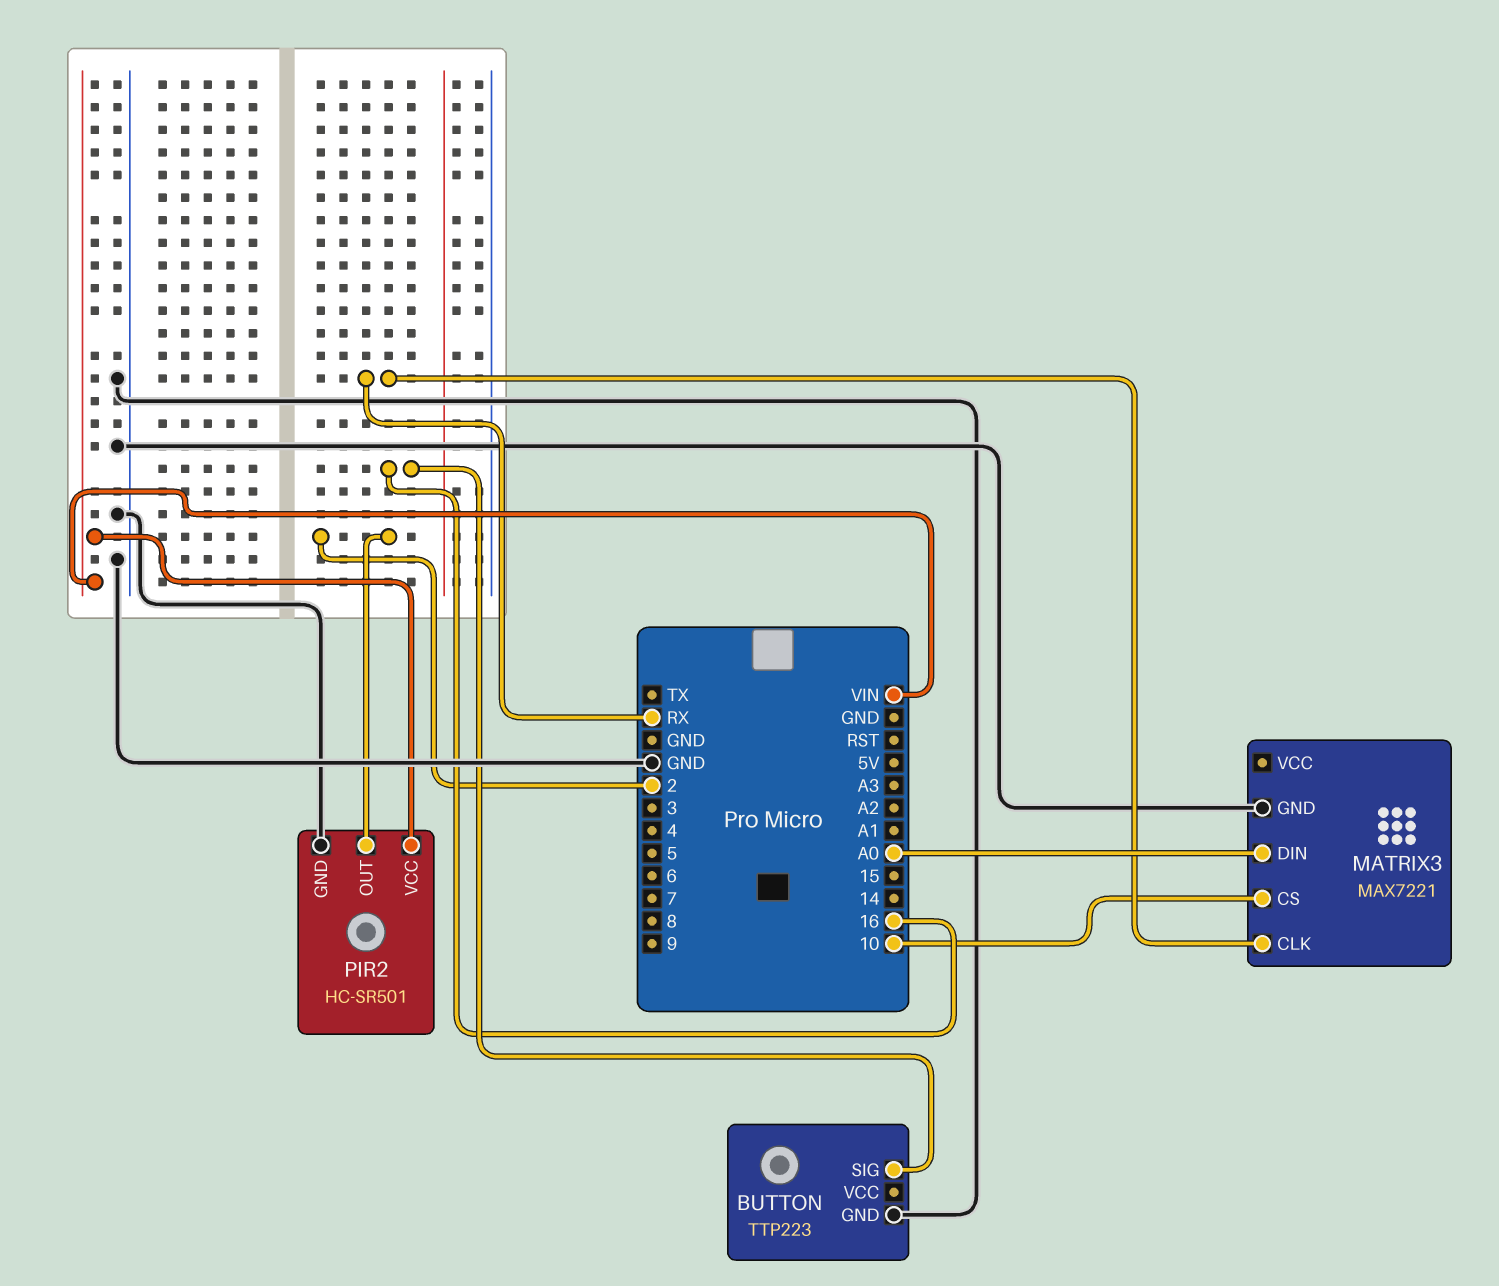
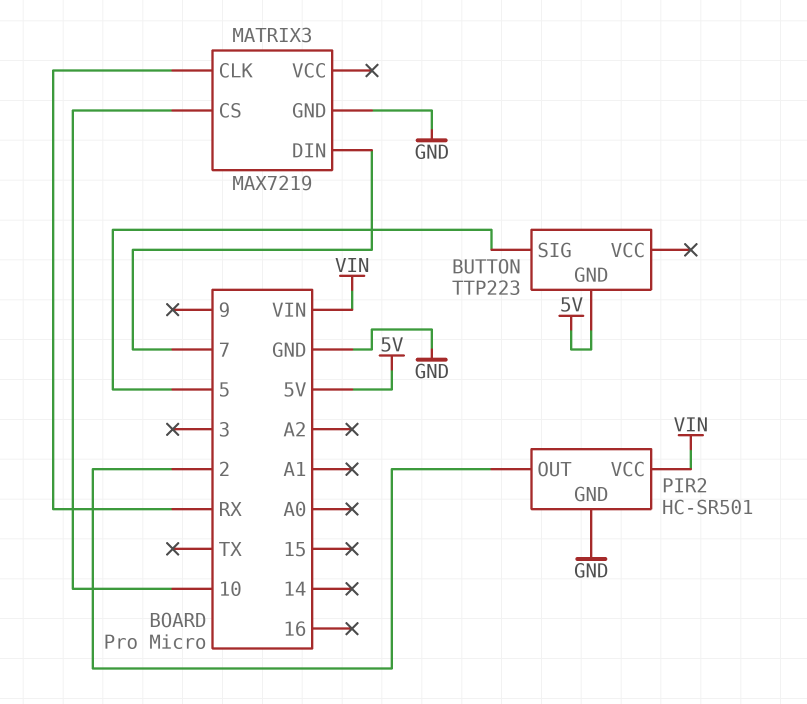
BUTTON pin GND: GND -> 5V
BUTTON pin SIG: 16 -> 5
MATRIX3: MAX7221 -> MAX7219
MATRIX3 pin DIN: A0 -> 7

